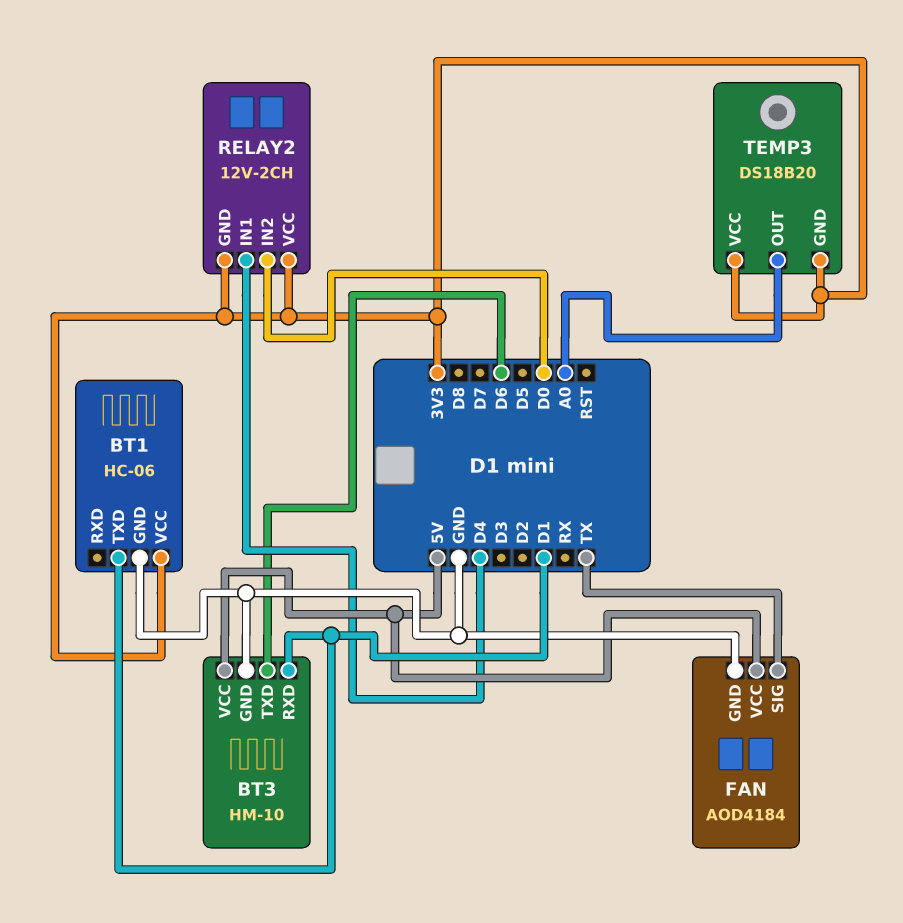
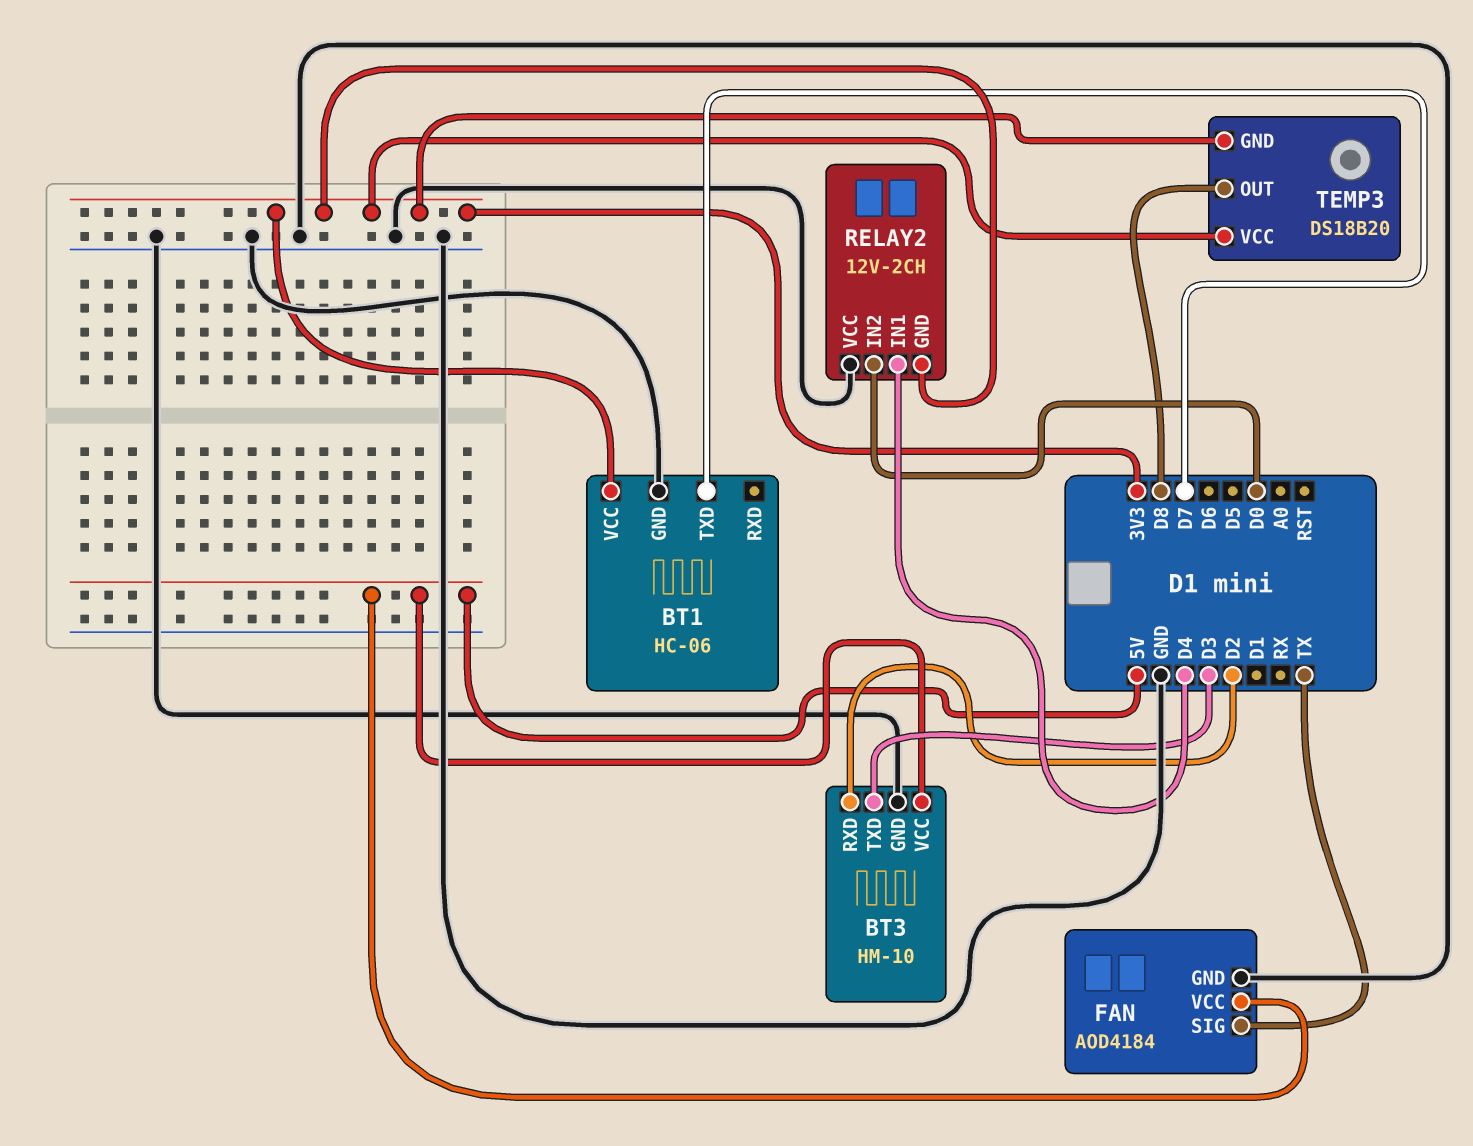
BT1 pin TXD: D1 -> D7
BT3 pin RXD: D1 -> D2
BT3 pin TXD: D6 -> D3
RELAY2 pin VCC: 3V3 -> GND
TEMP3 pin OUT: A0 -> D8

